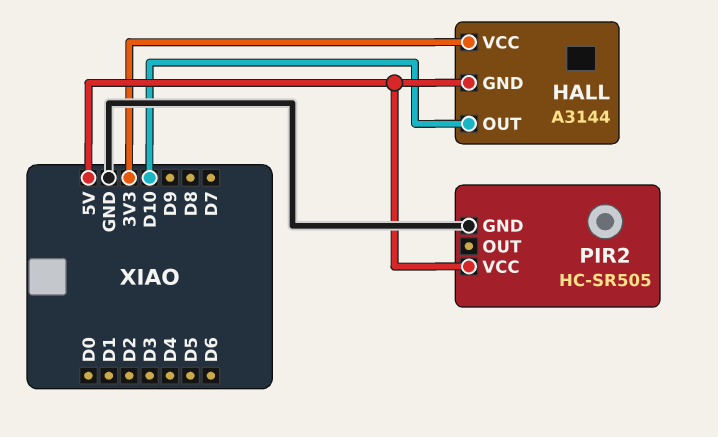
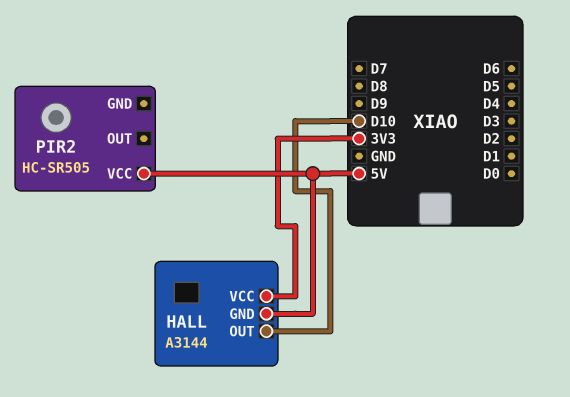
PIR2 pin GND: GND -> none

